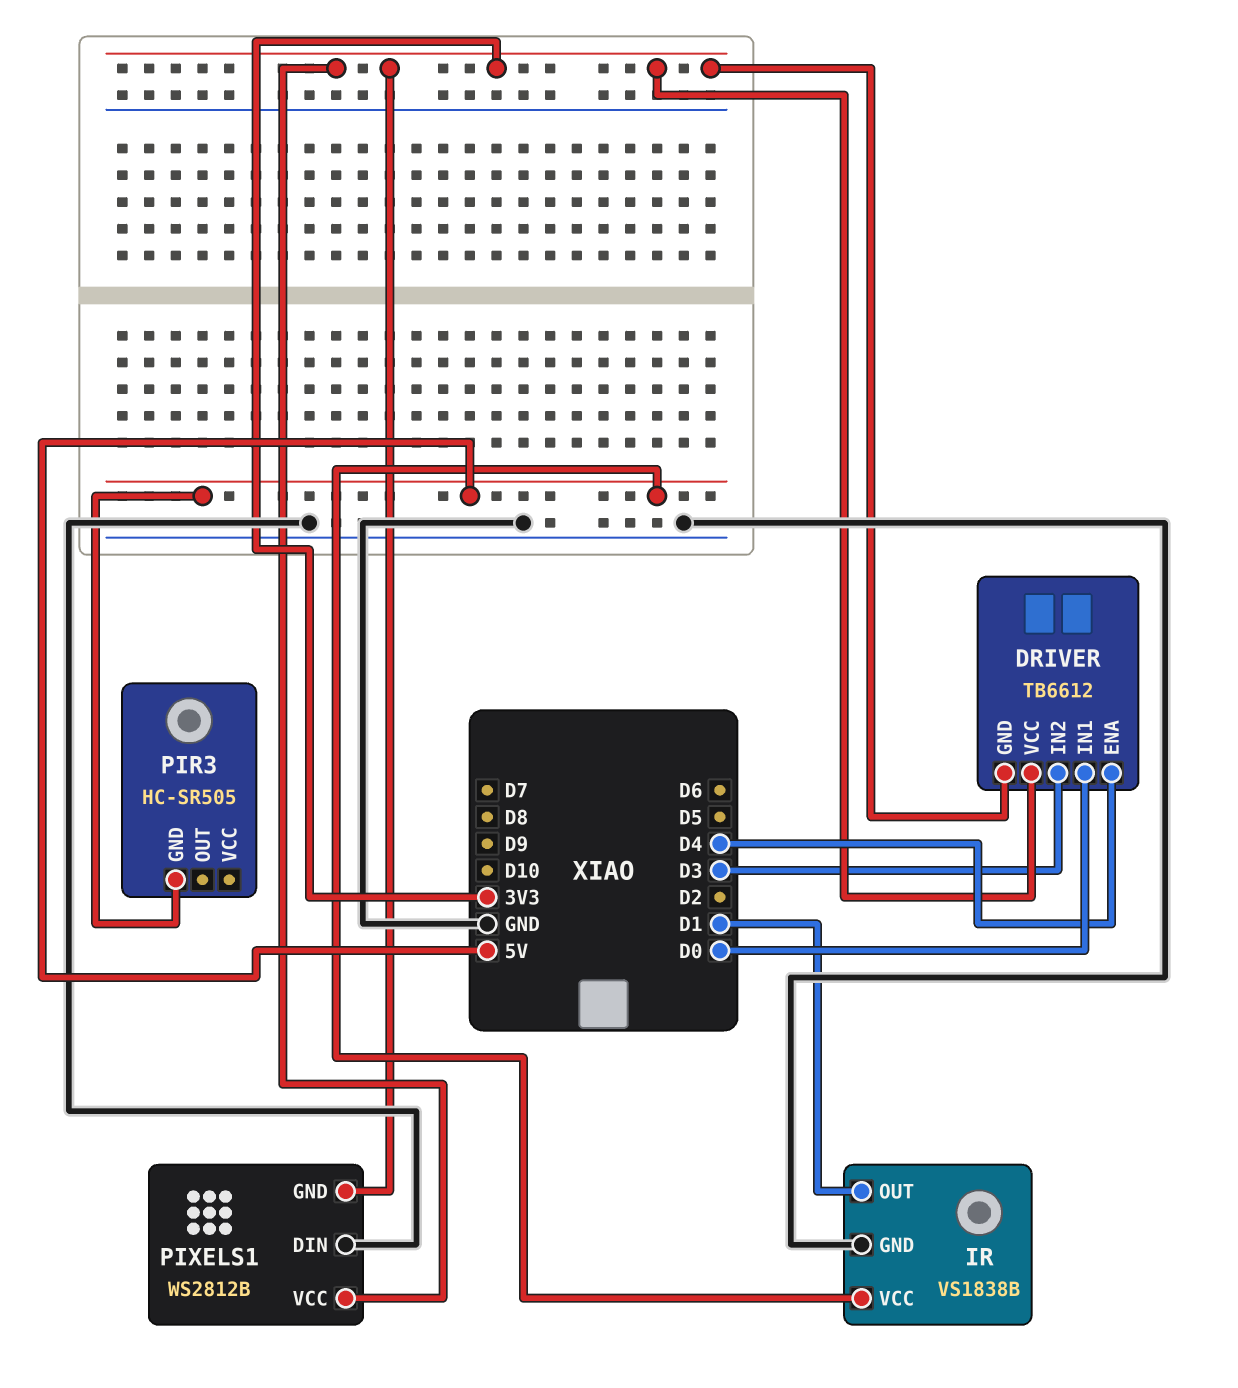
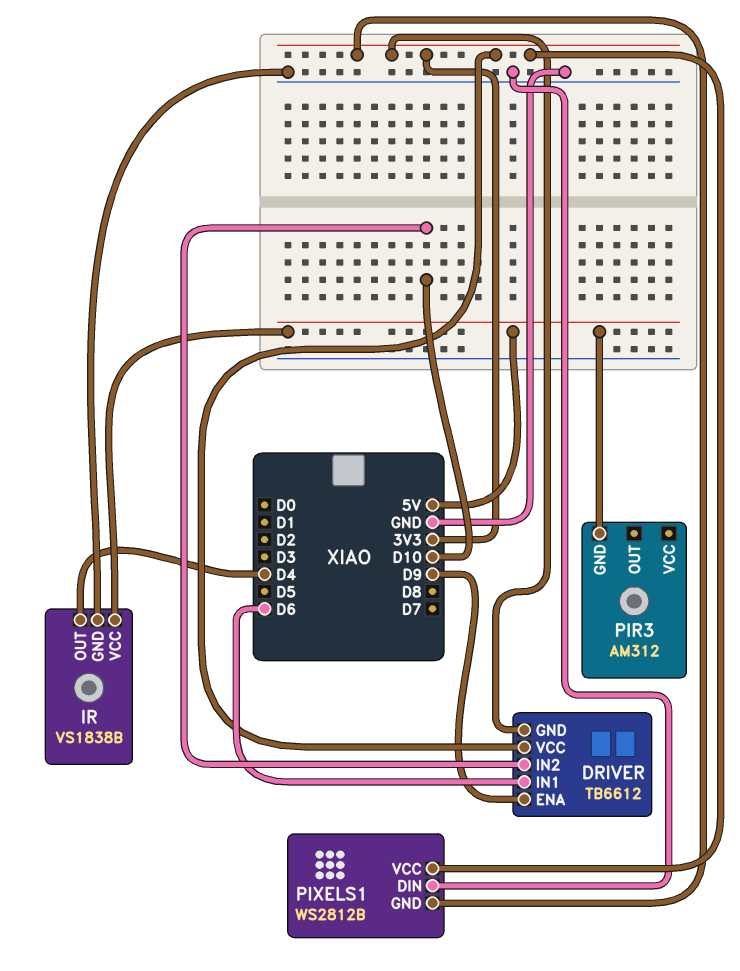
DRIVER pin ENA: D4 -> D9
DRIVER pin IN1: D0 -> D6
DRIVER pin IN2: D3 -> D10
IR pin OUT: D1 -> D4
PIR3: HC-SR505 -> AM312

